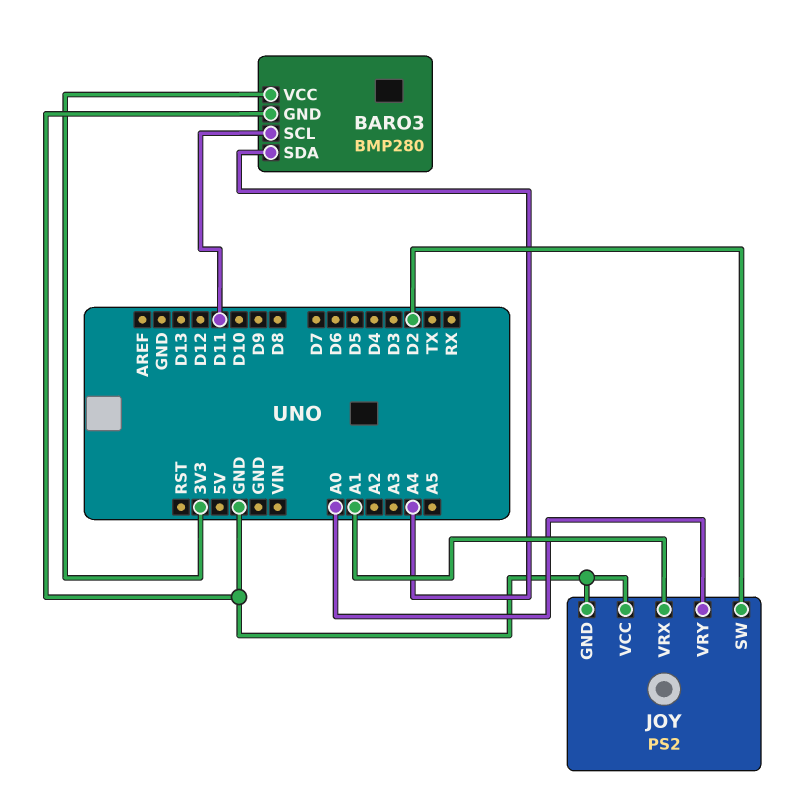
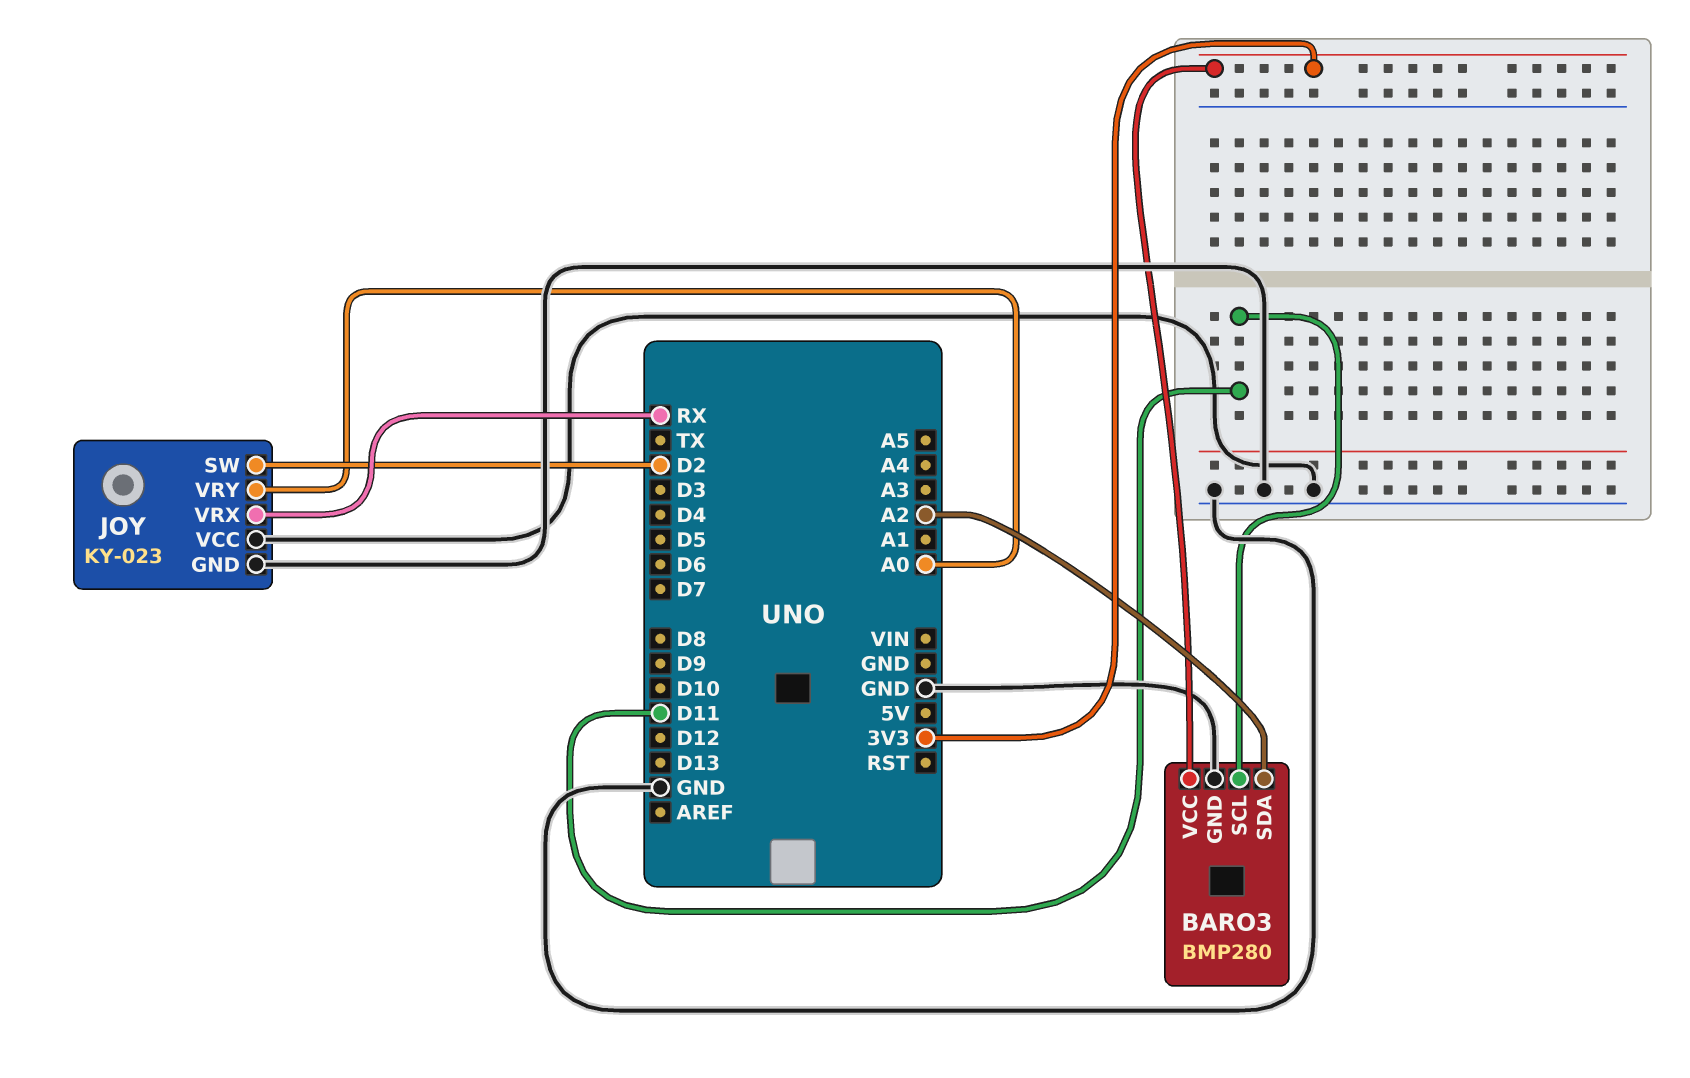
BARO3 pin SDA: A4 -> A2
JOY: PS2 -> KY-023
JOY pin VRX: A1 -> RX

